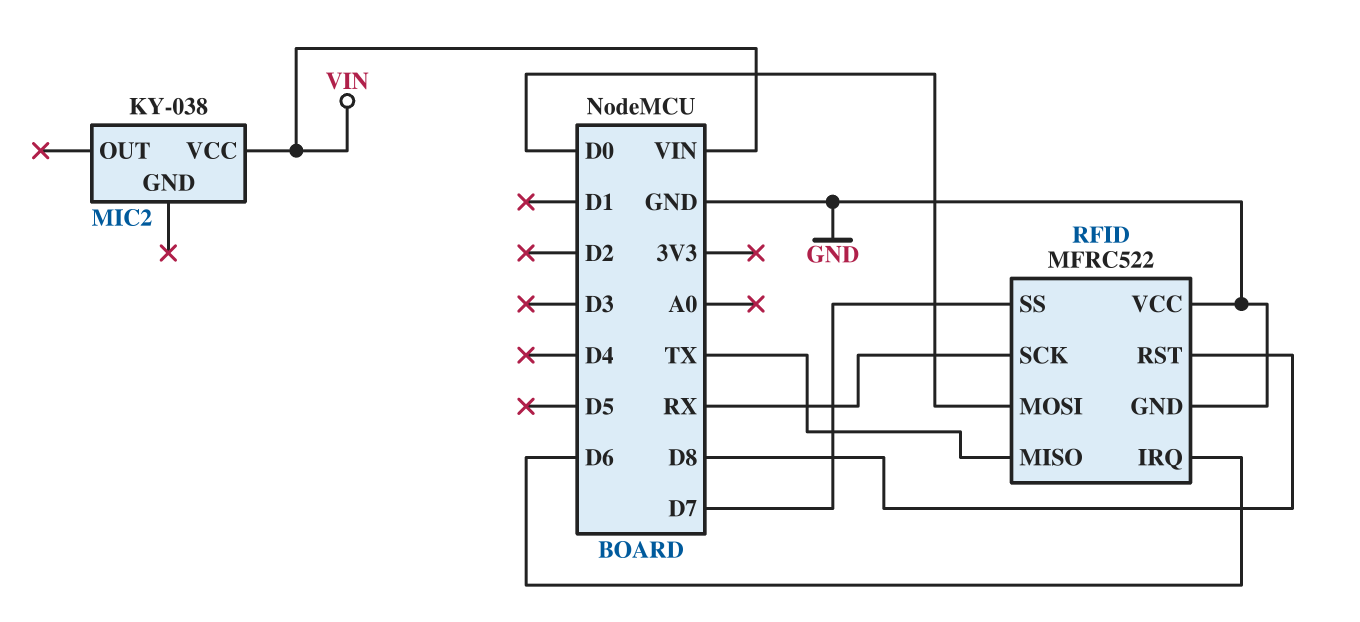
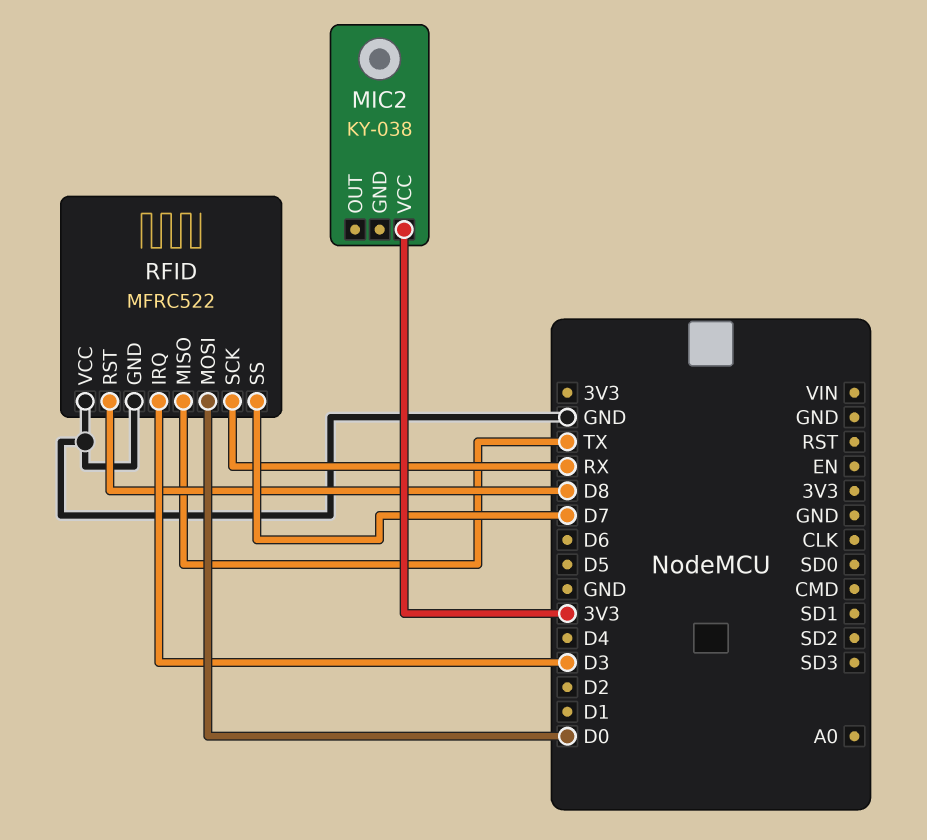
MIC2 pin VCC: VIN -> 3V3
RFID pin IRQ: D6 -> D3

